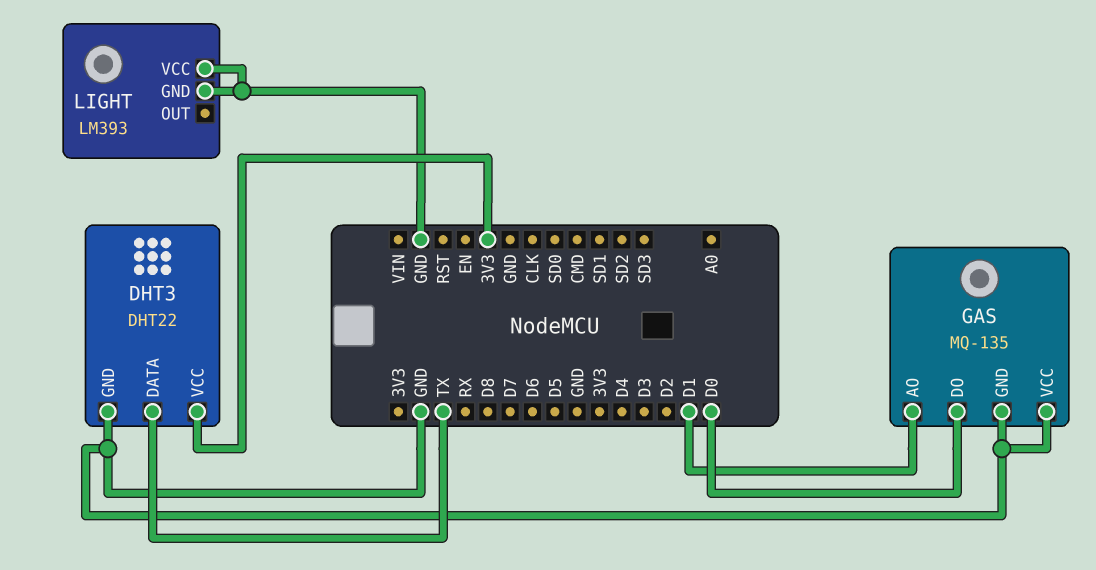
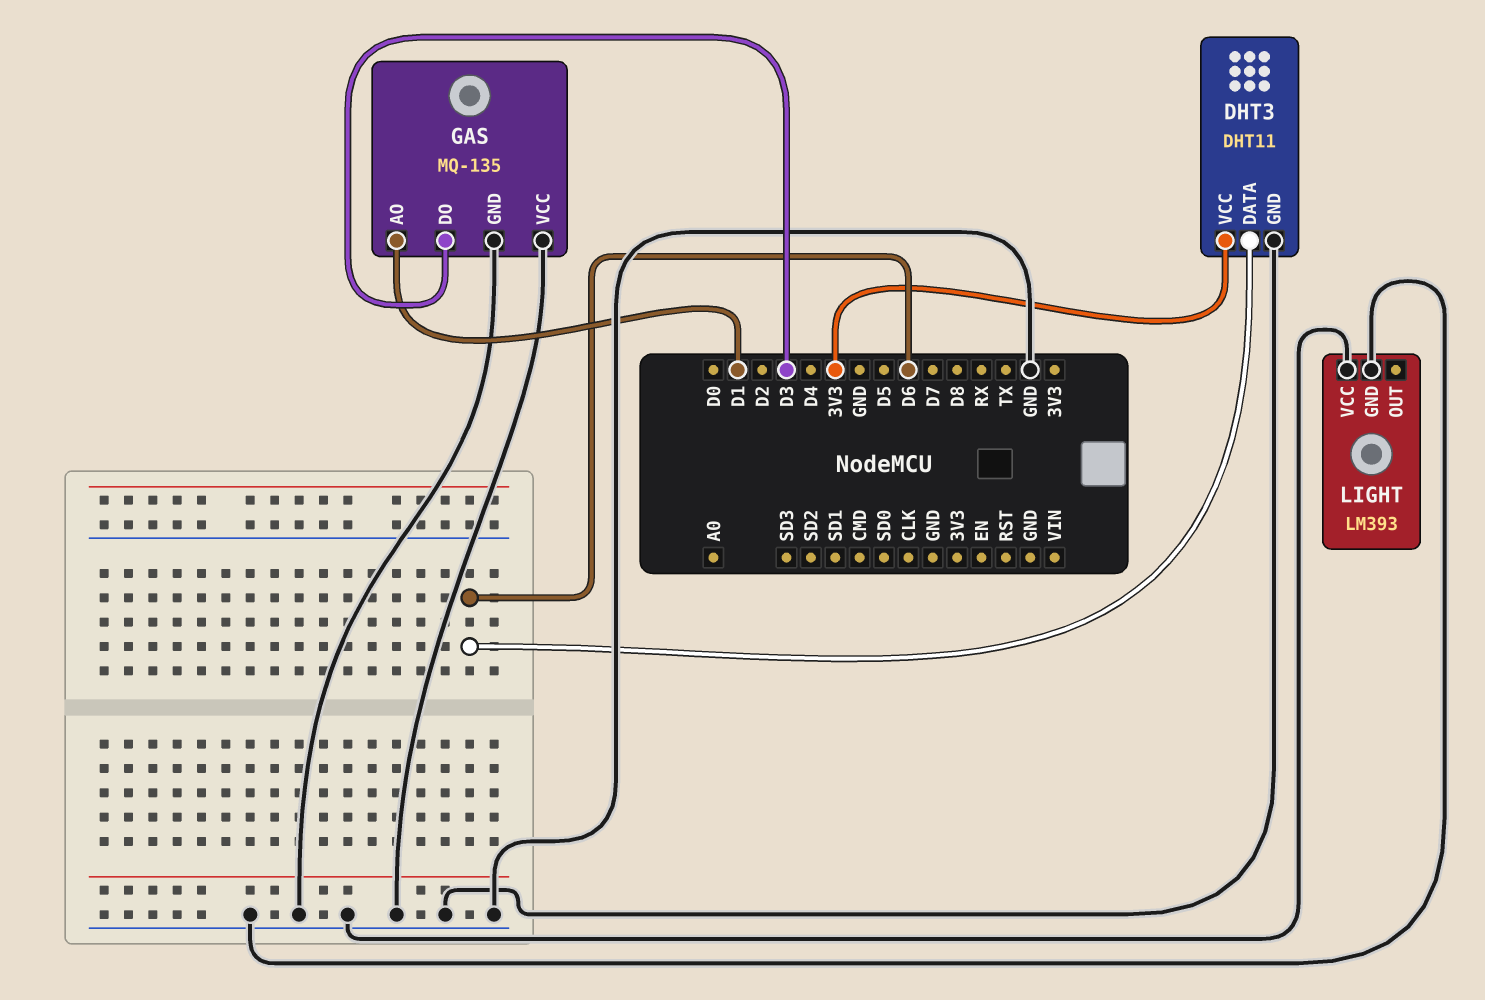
DHT3: DHT22 -> DHT11
DHT3 pin DATA: TX -> D6
GAS pin DO: D0 -> D3

